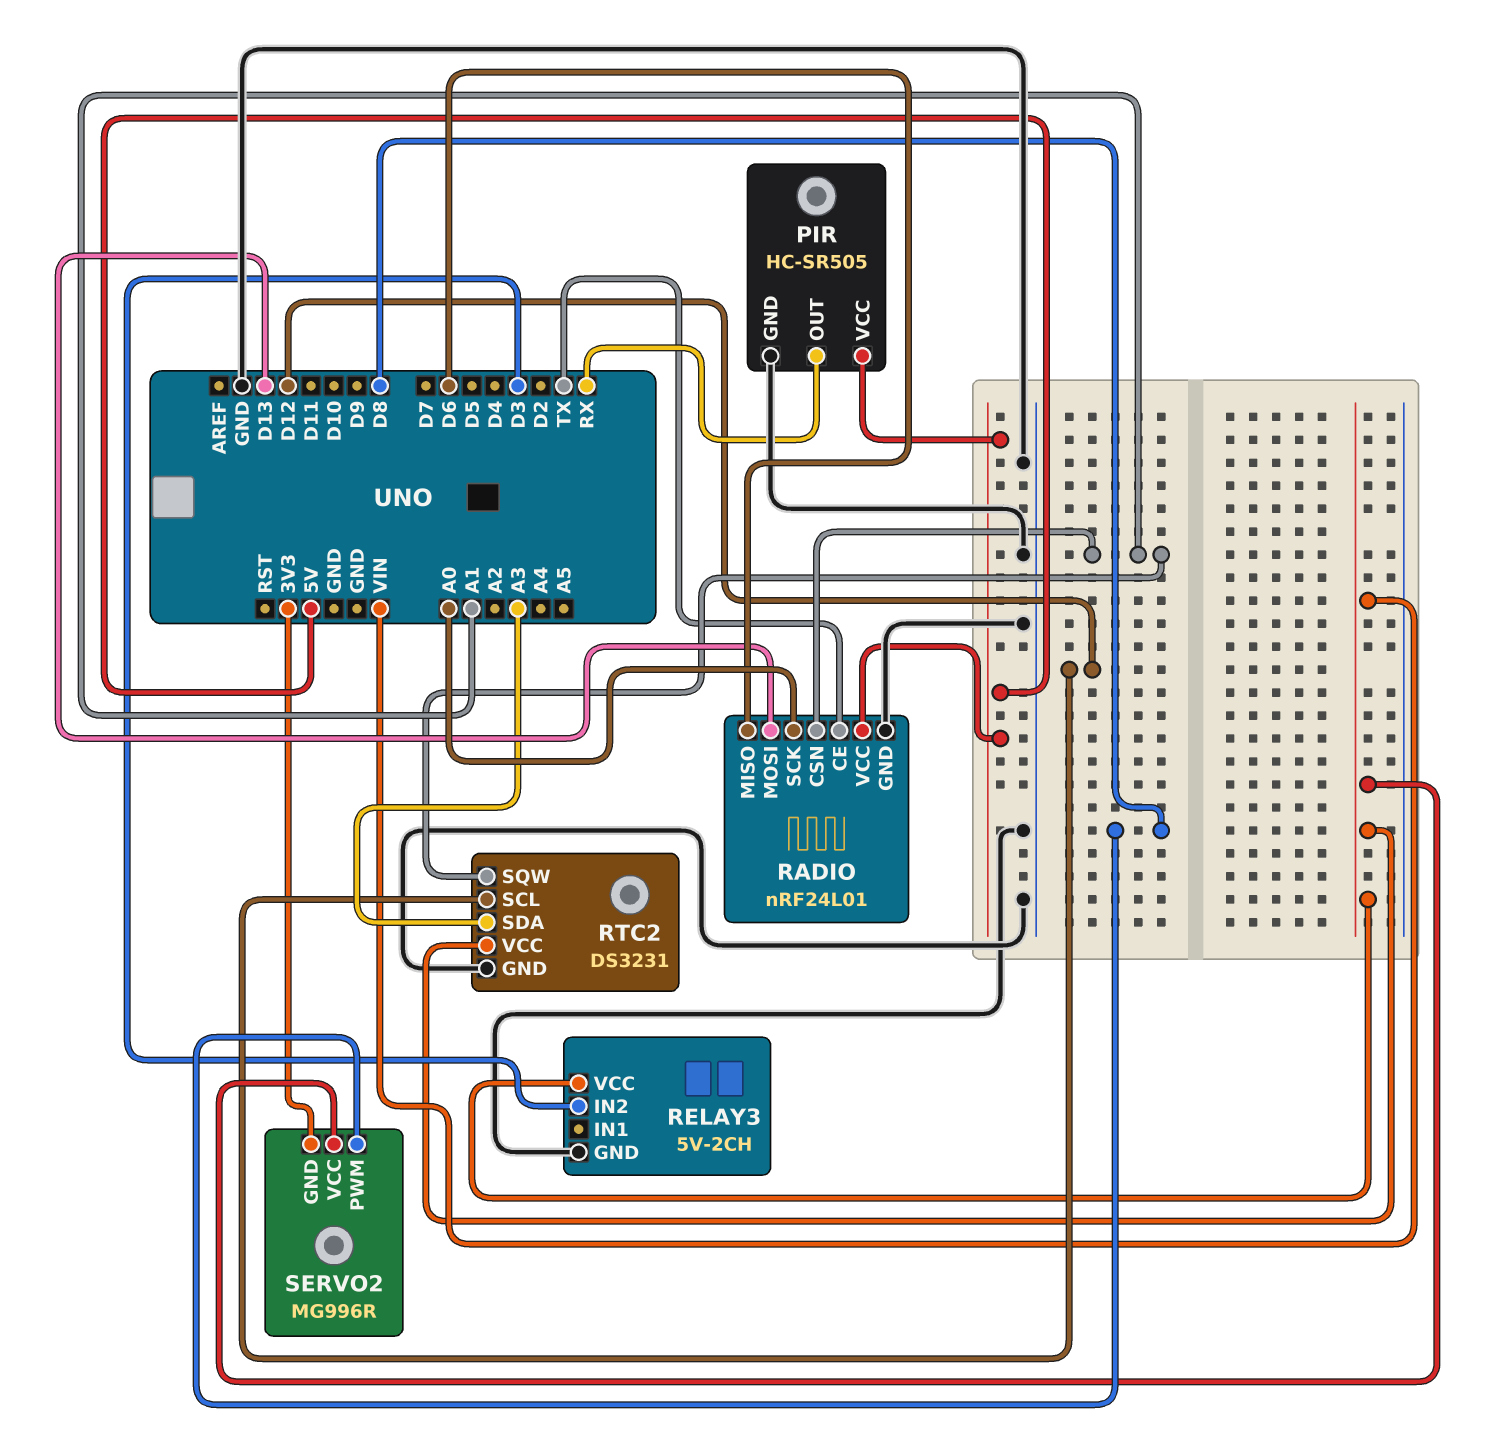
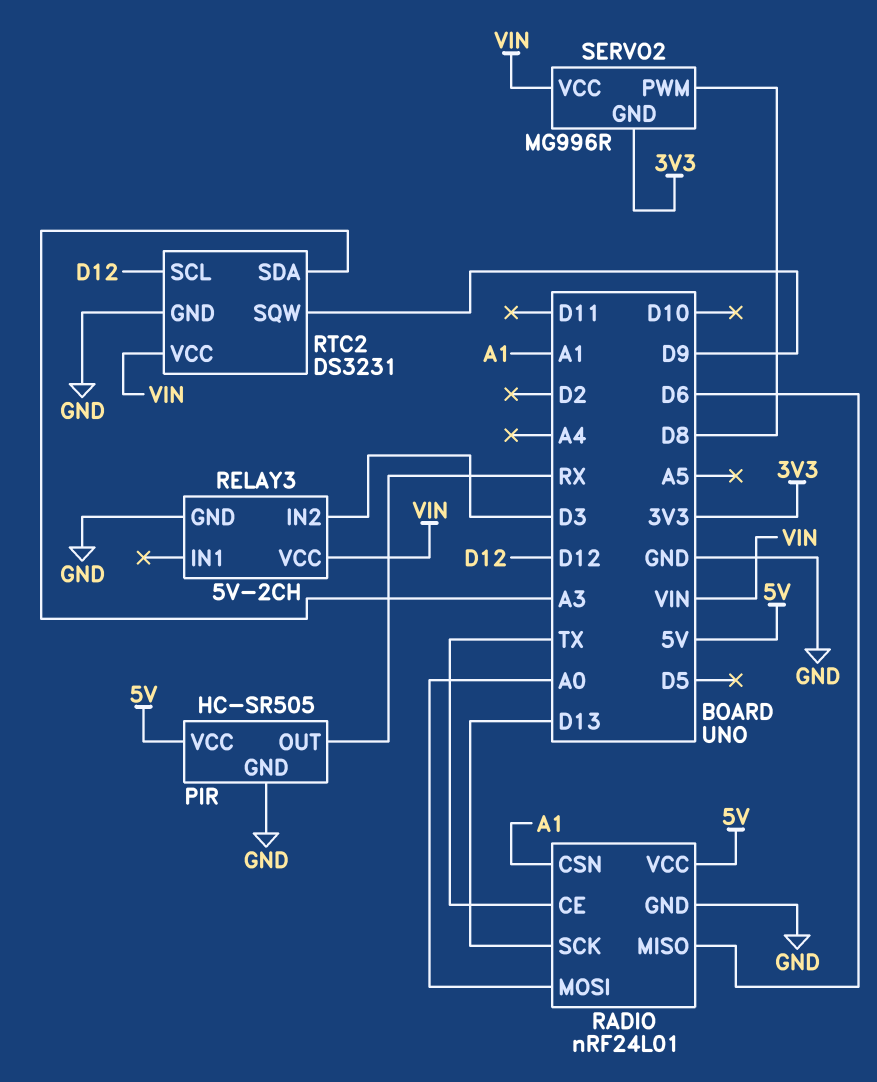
RADIO pin MOSI: D13 -> A0
RADIO pin SCK: A0 -> D13
RTC2 pin SQW: A1 -> D9

